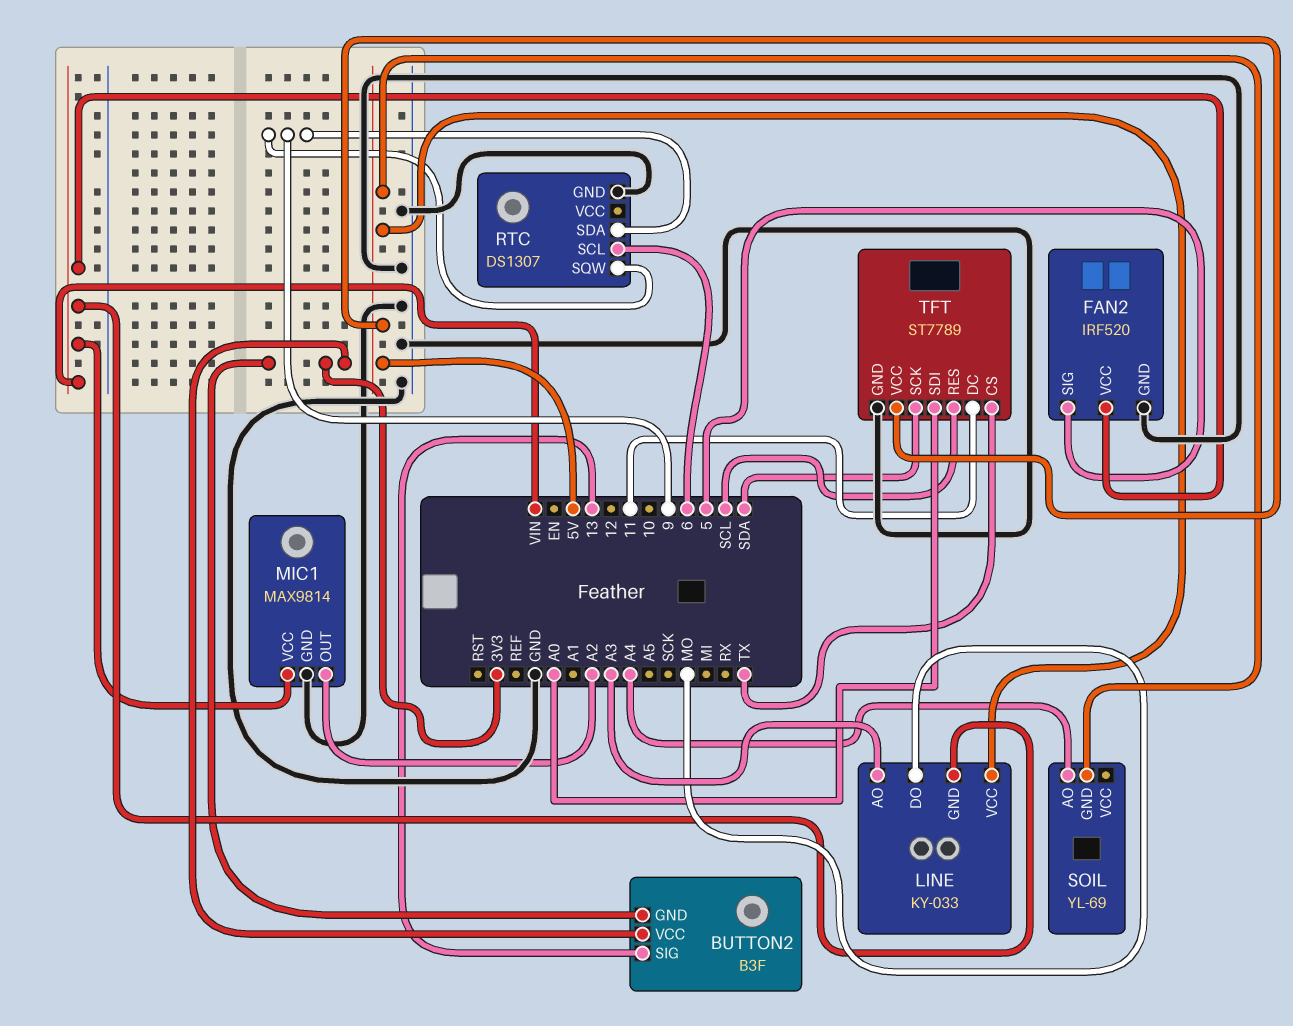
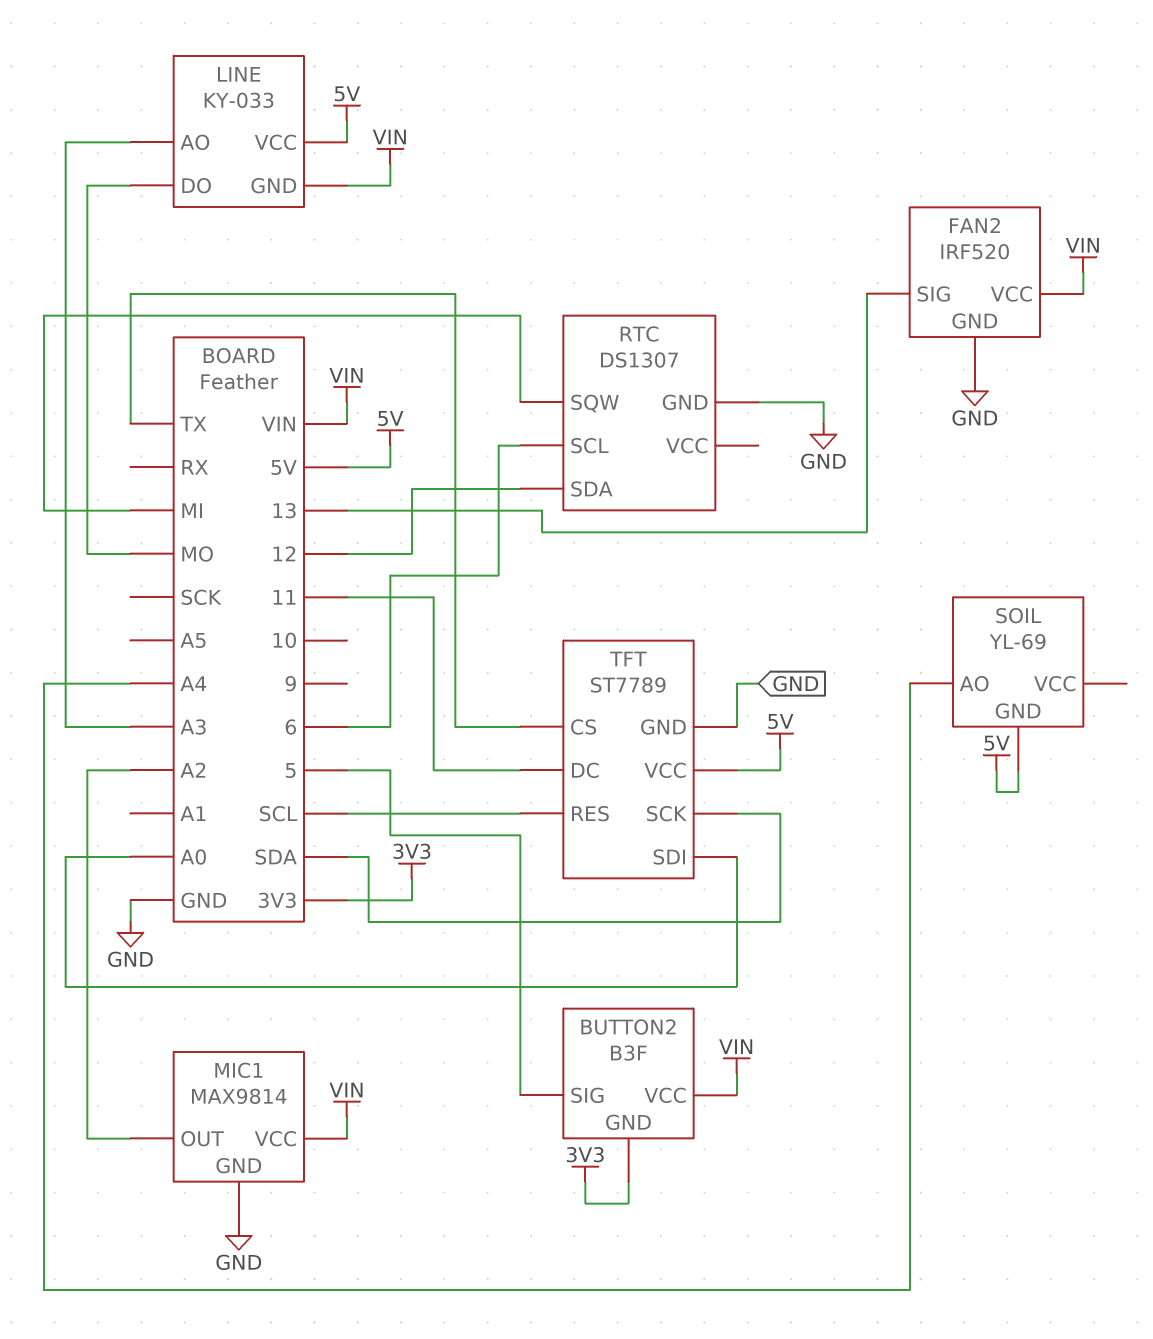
BUTTON2 pin SIG: 13 -> 5
BUTTON2 pin VCC: 3V3 -> VIN
FAN2 pin SIG: 5 -> 13
RTC pin SDA: 9 -> 12
RTC pin SQW: 9 -> MI

